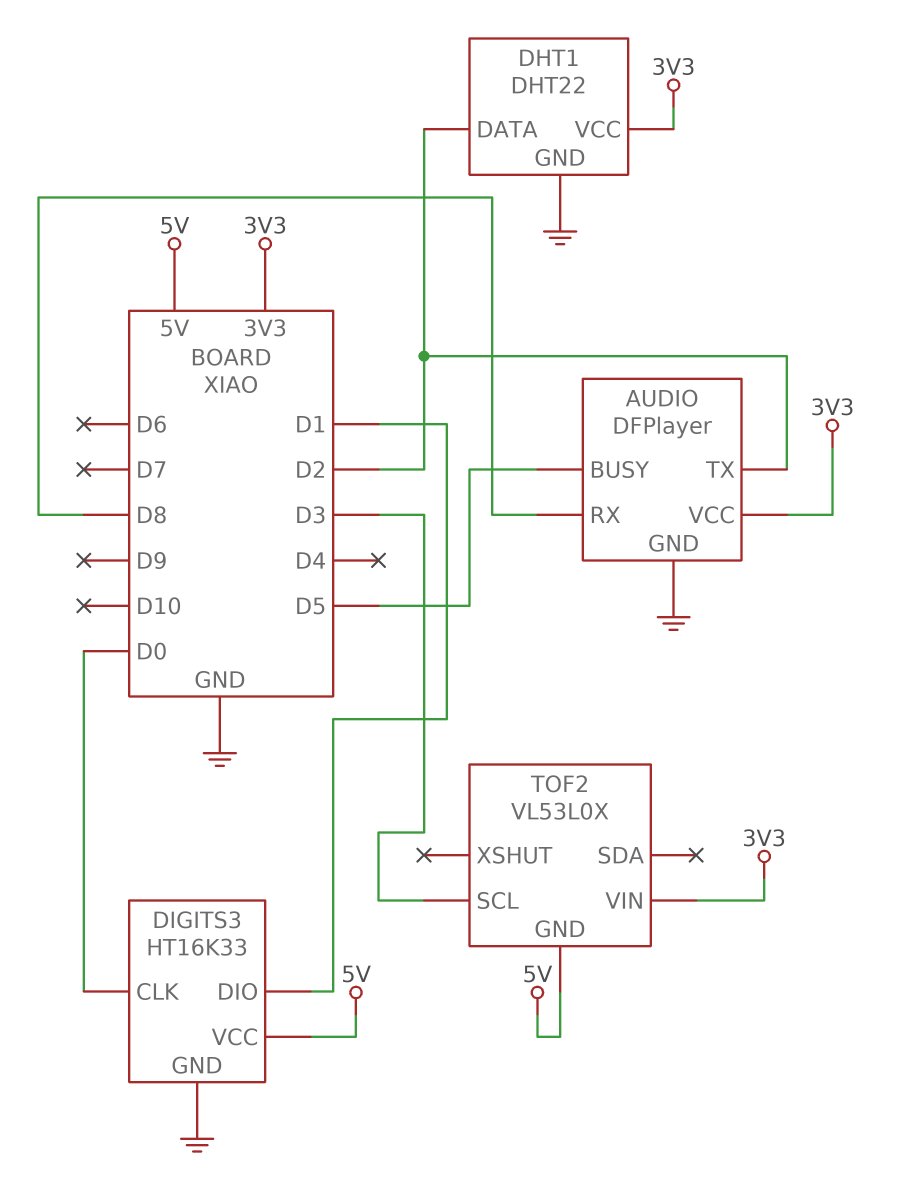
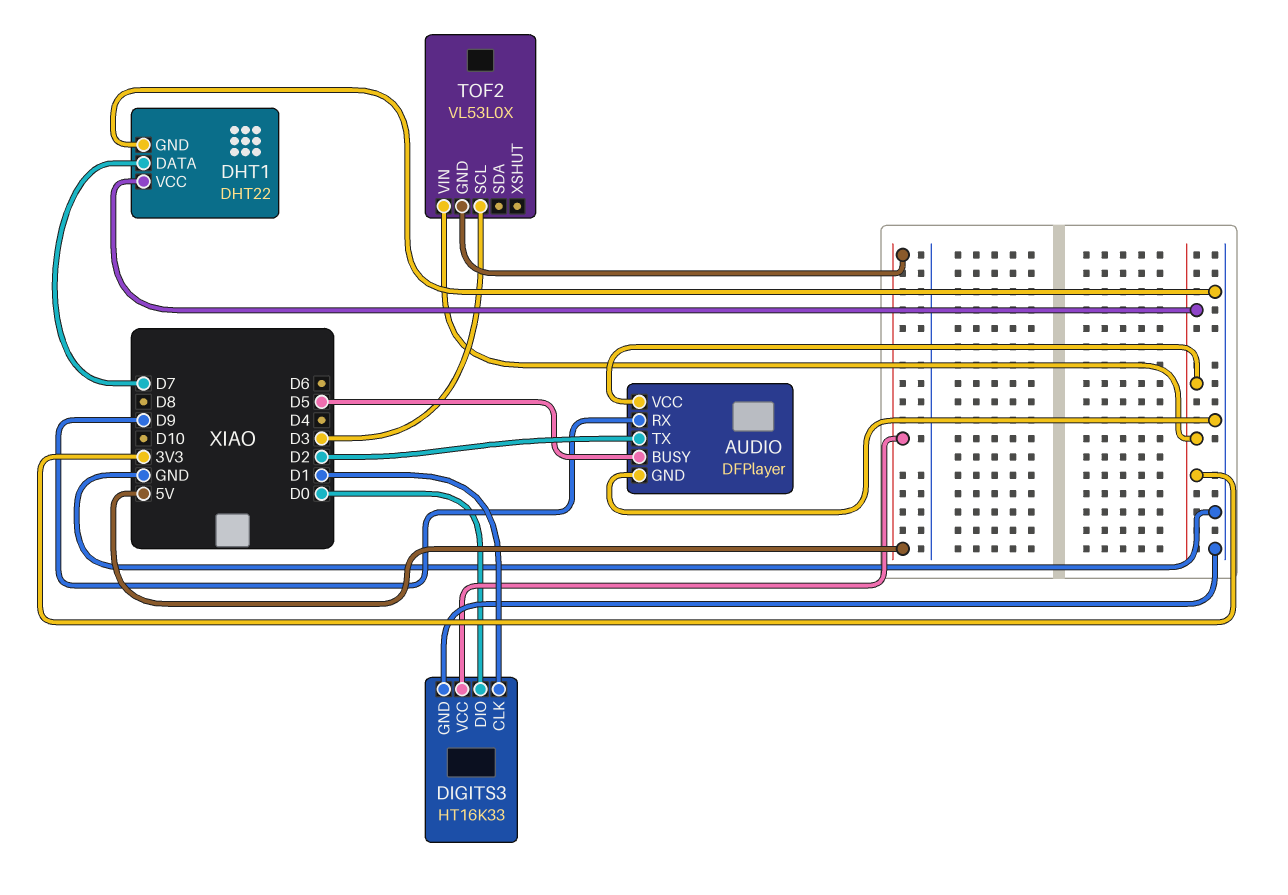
AUDIO pin RX: D8 -> D9
DHT1 pin DATA: D2 -> D7
DIGITS3 pin CLK: D0 -> D1
DIGITS3 pin DIO: D1 -> D0

